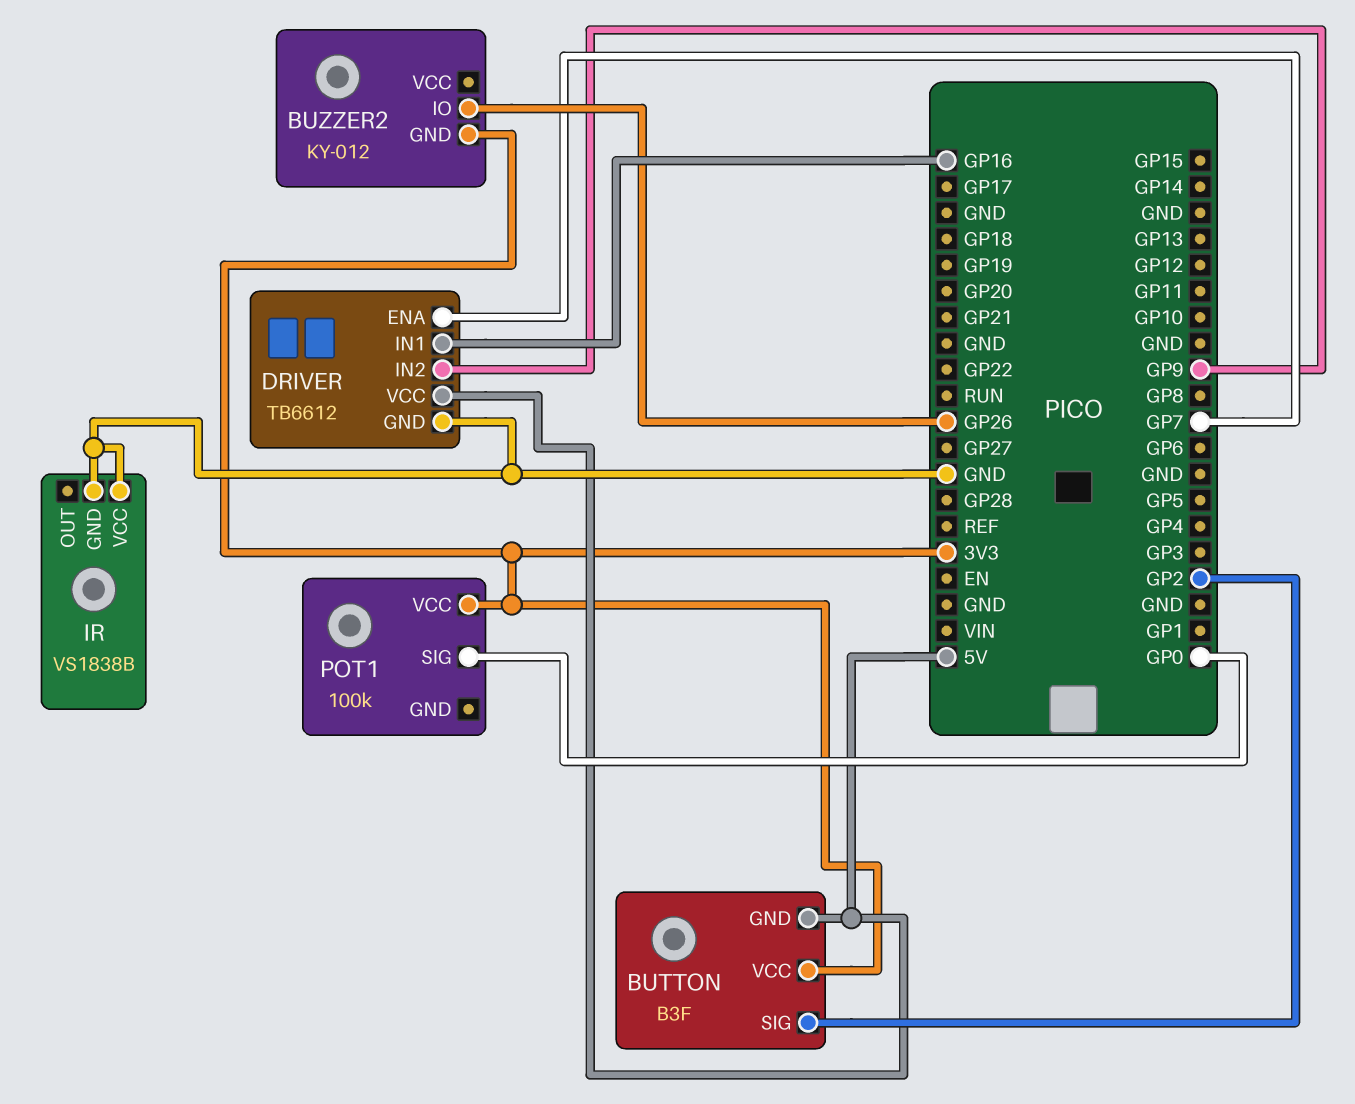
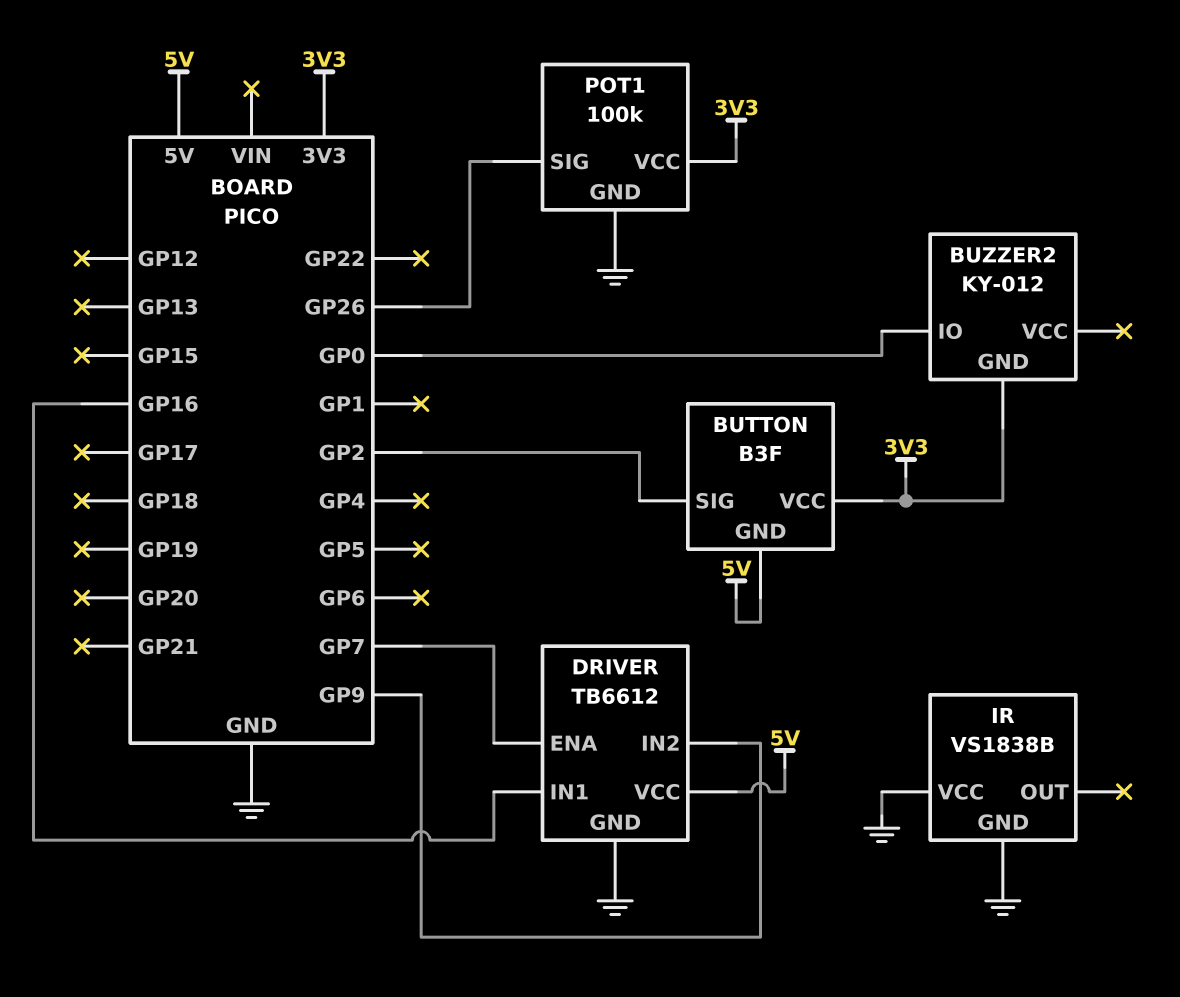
BUZZER2 pin IO: GP26 -> GP0
POT1 pin GND: none -> GND
POT1 pin SIG: GP0 -> GP26

